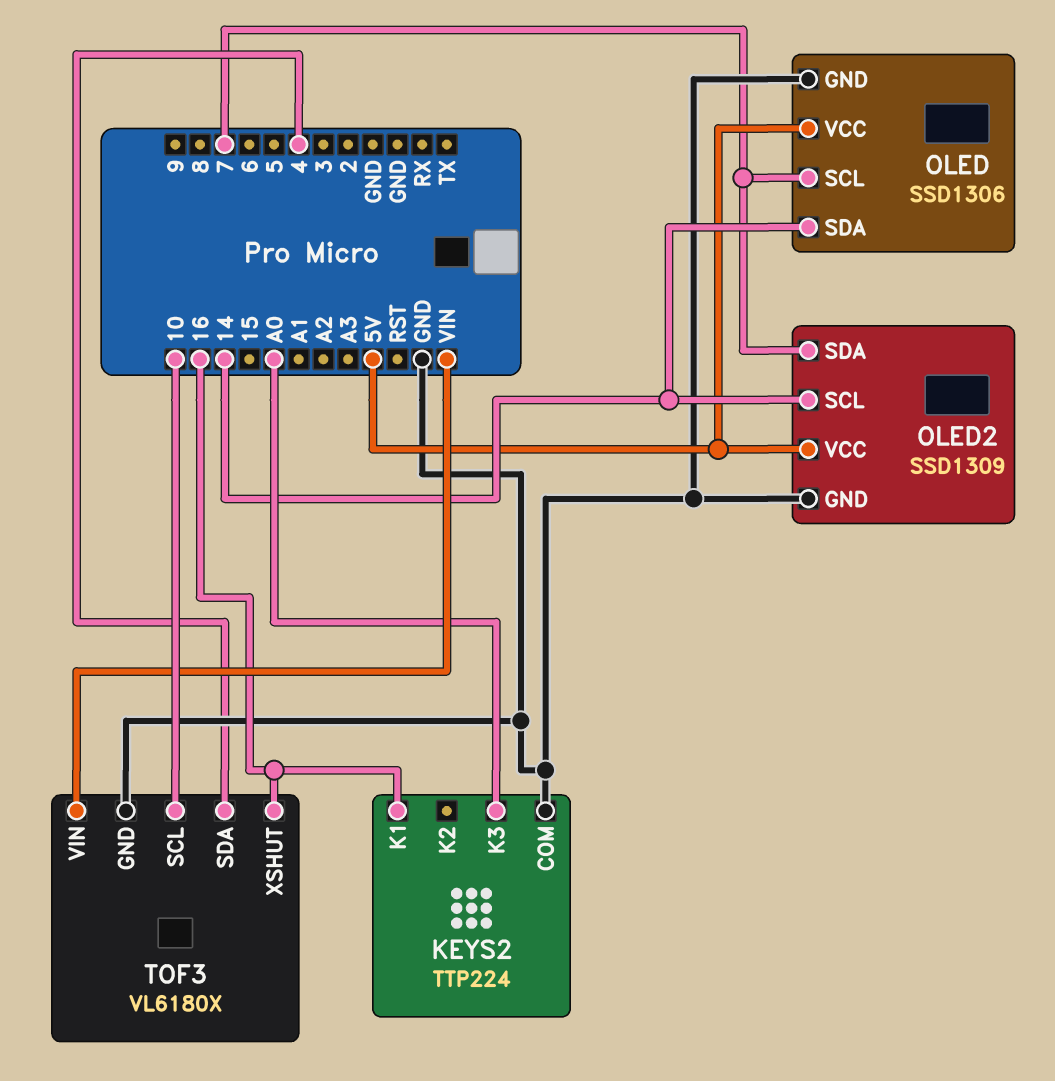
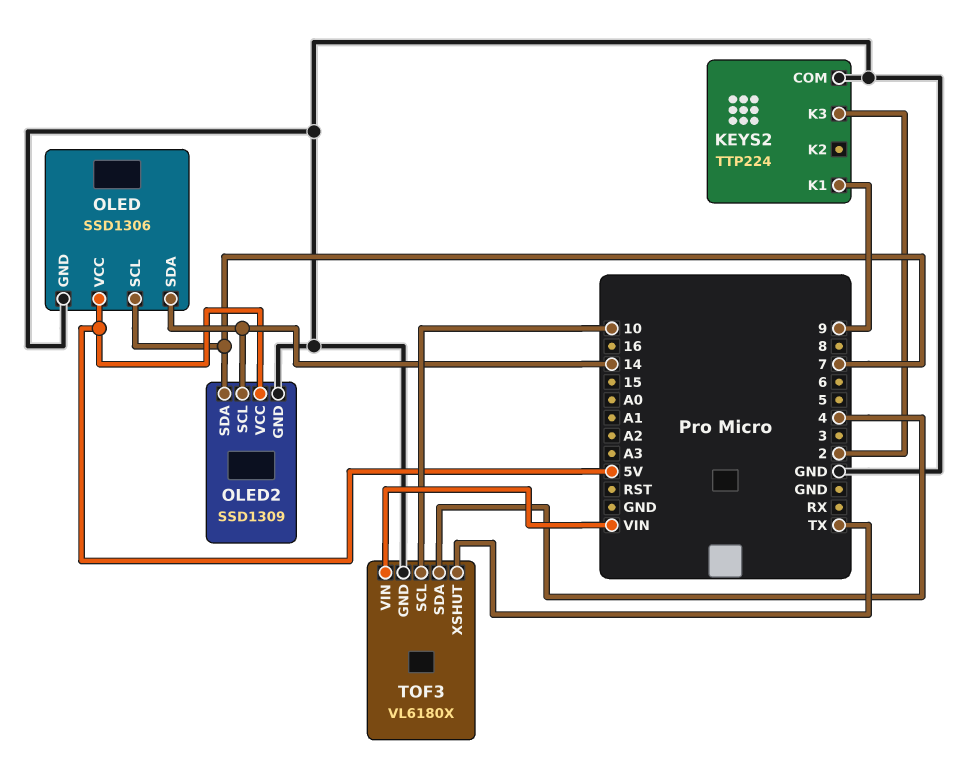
KEYS2 pin K1: 16 -> 9
KEYS2 pin K3: A0 -> 2
TOF3 pin XSHUT: 16 -> TX

